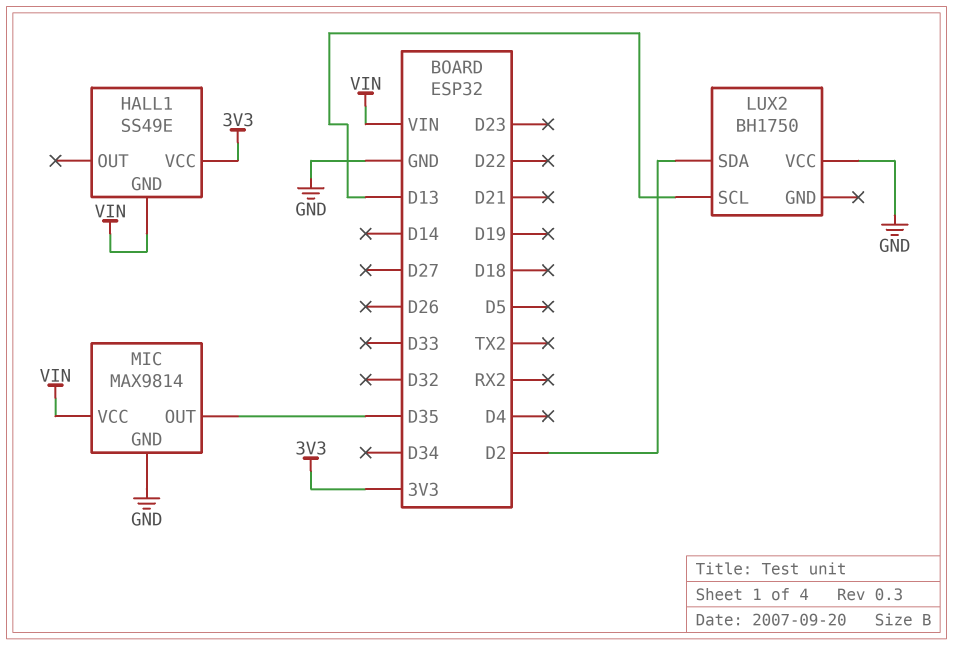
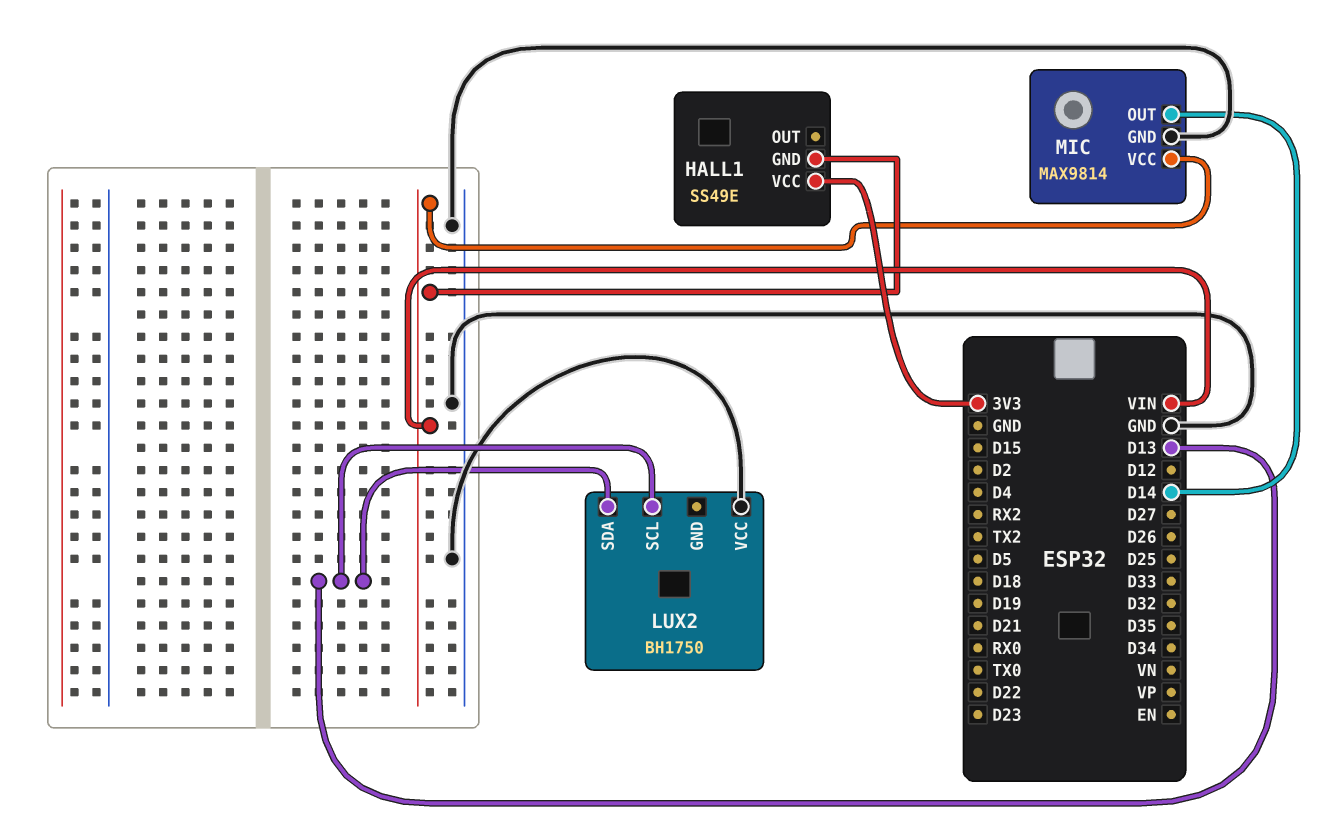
LUX2 pin SDA: D2 -> D13
MIC pin OUT: D35 -> D14

